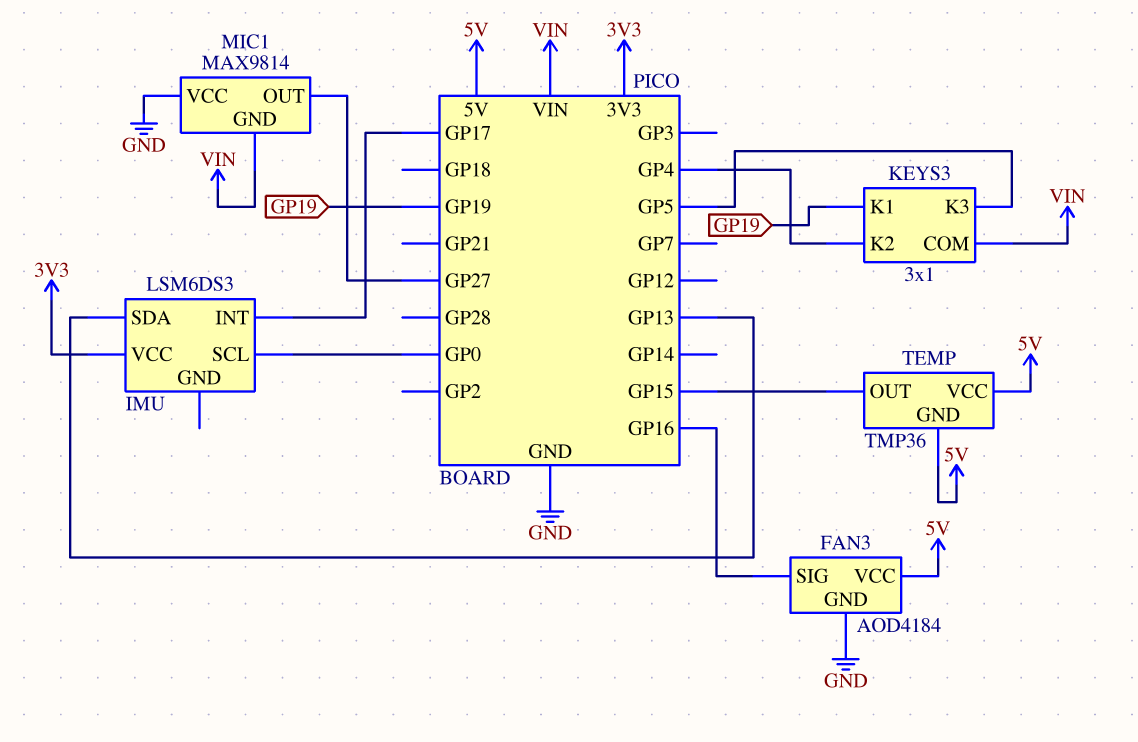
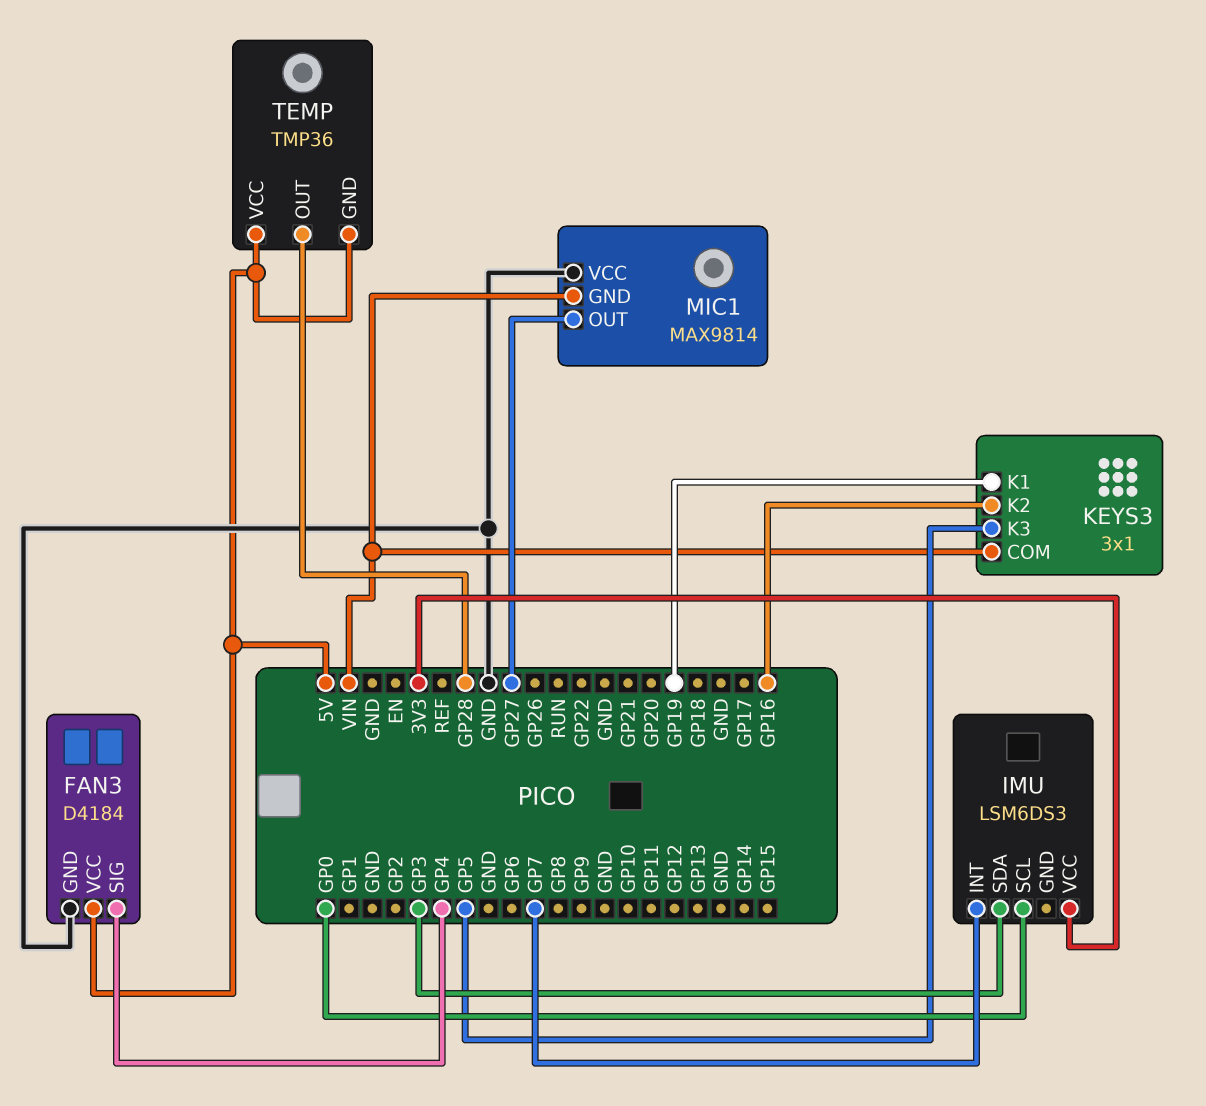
FAN3: AOD4184 -> D4184
FAN3 pin SIG: GP16 -> GP4
IMU pin INT: GP17 -> GP7
IMU pin SDA: GP13 -> GP3
KEYS3 pin K2: GP4 -> GP16
TEMP pin OUT: GP15 -> GP28

